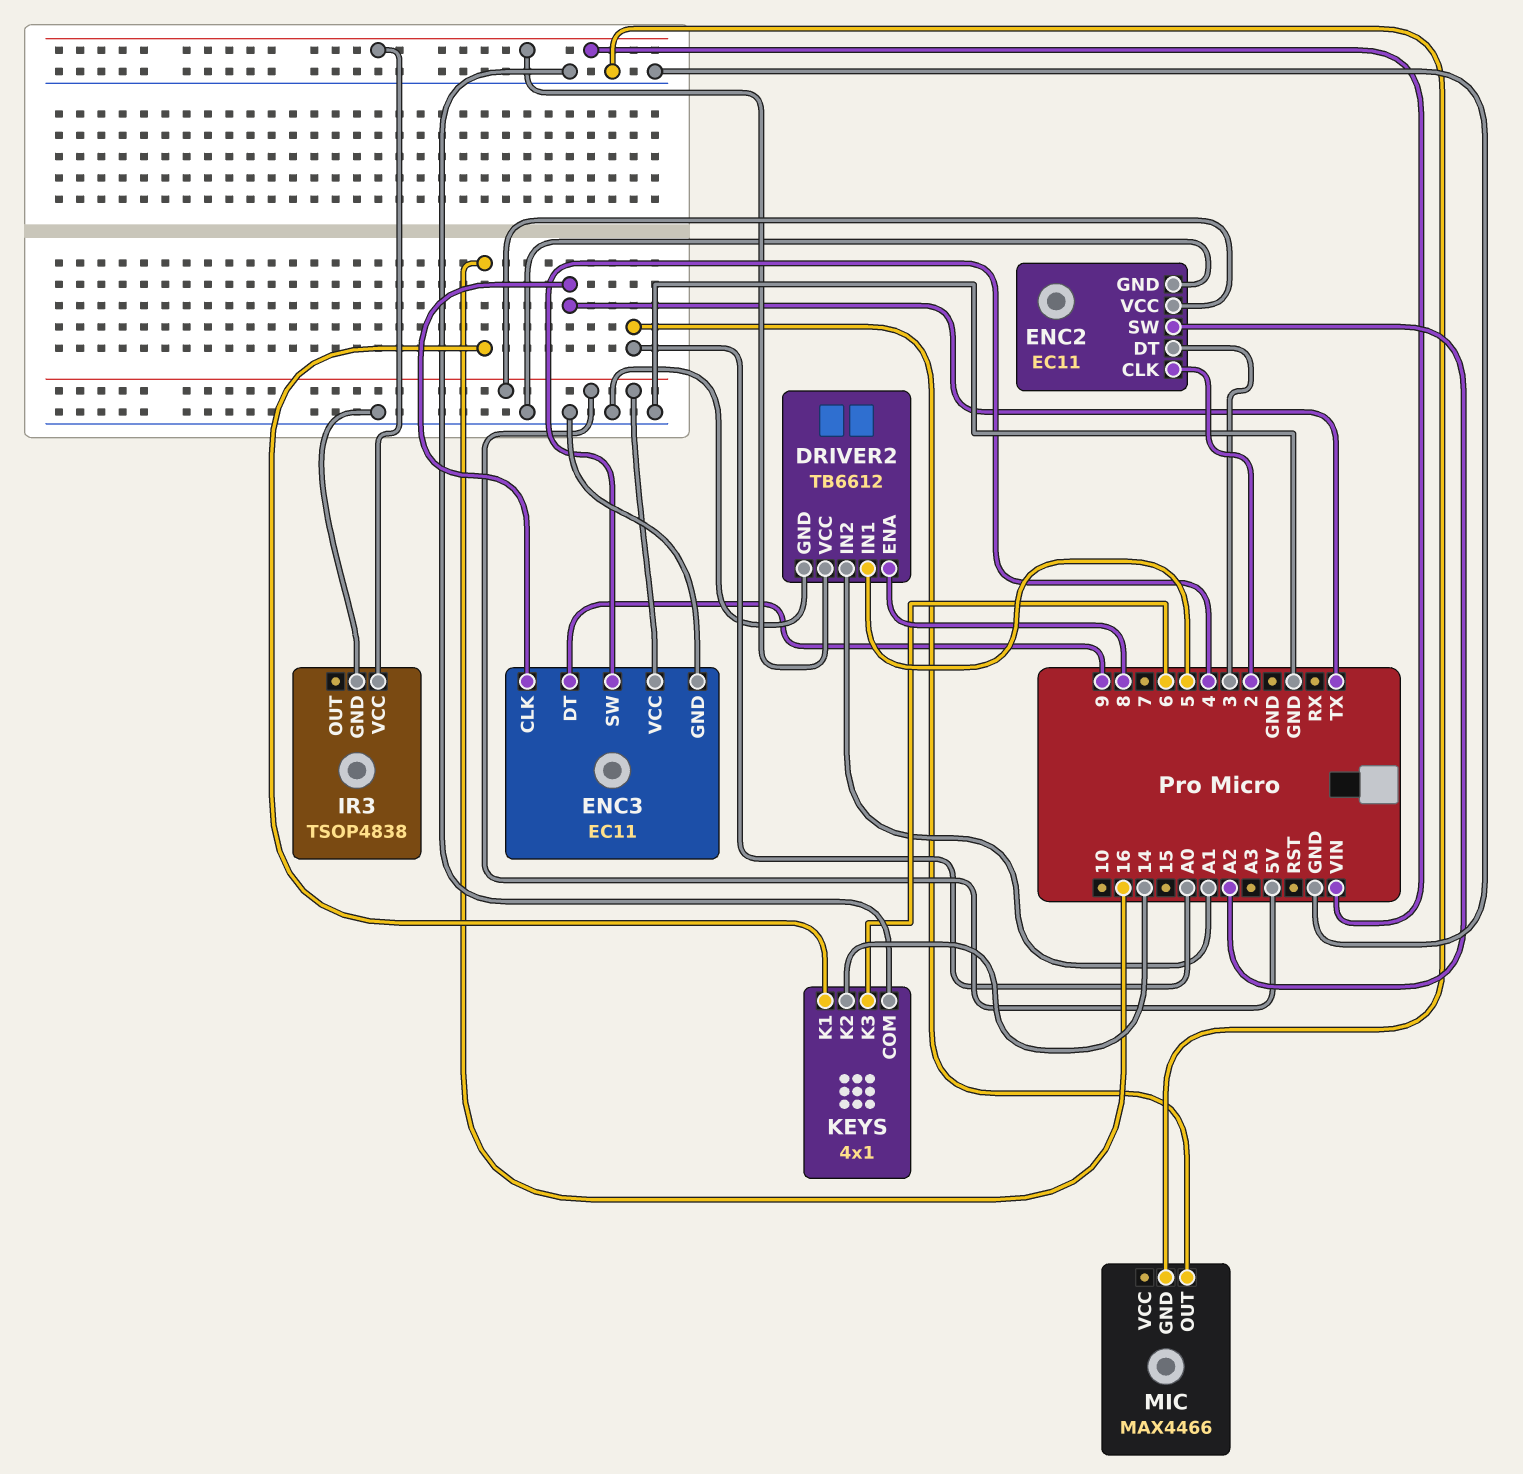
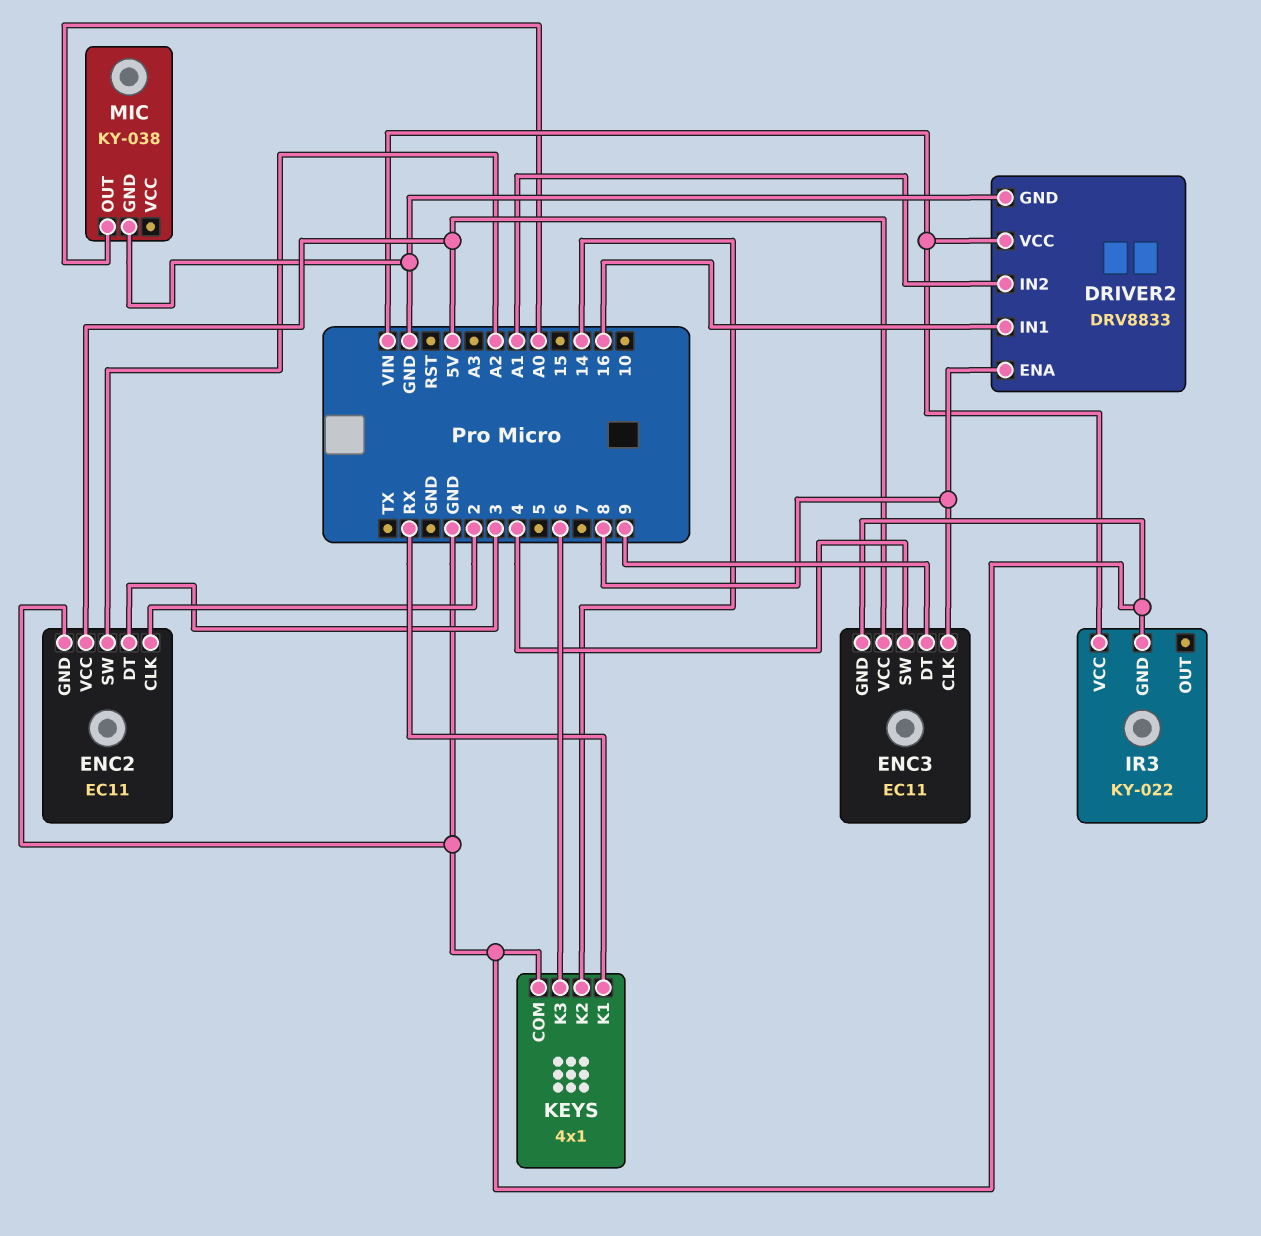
DRIVER2: TB6612 -> DRV8833
DRIVER2 pin IN1: 5 -> 16
ENC3 pin CLK: TX -> 8
IR3: TSOP4838 -> KY-022
KEYS pin K1: 16 -> RX
MIC: MAX4466 -> KY-038

